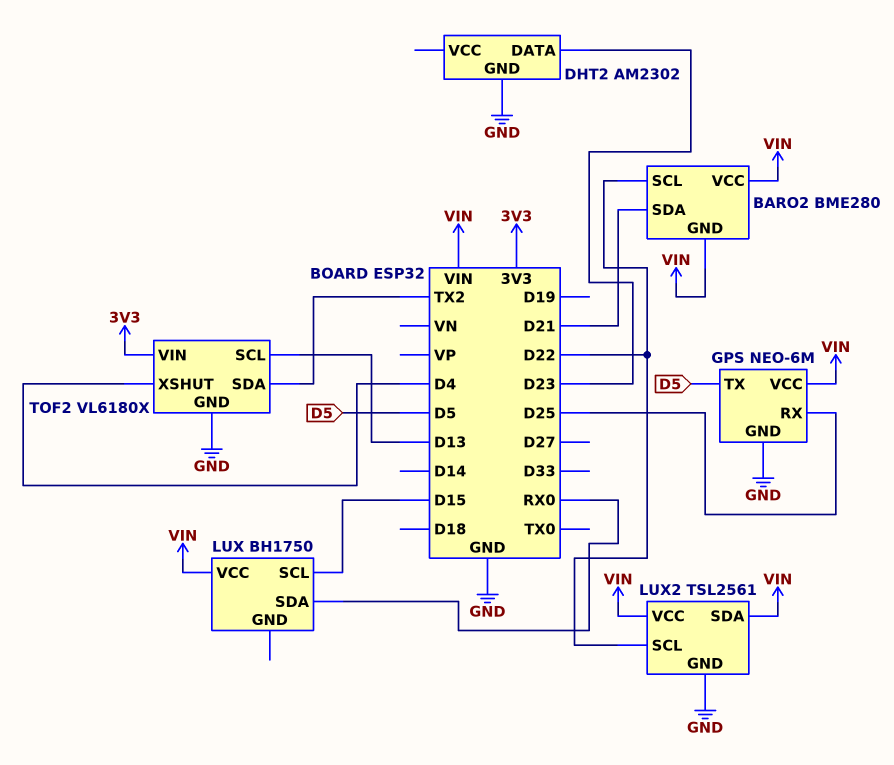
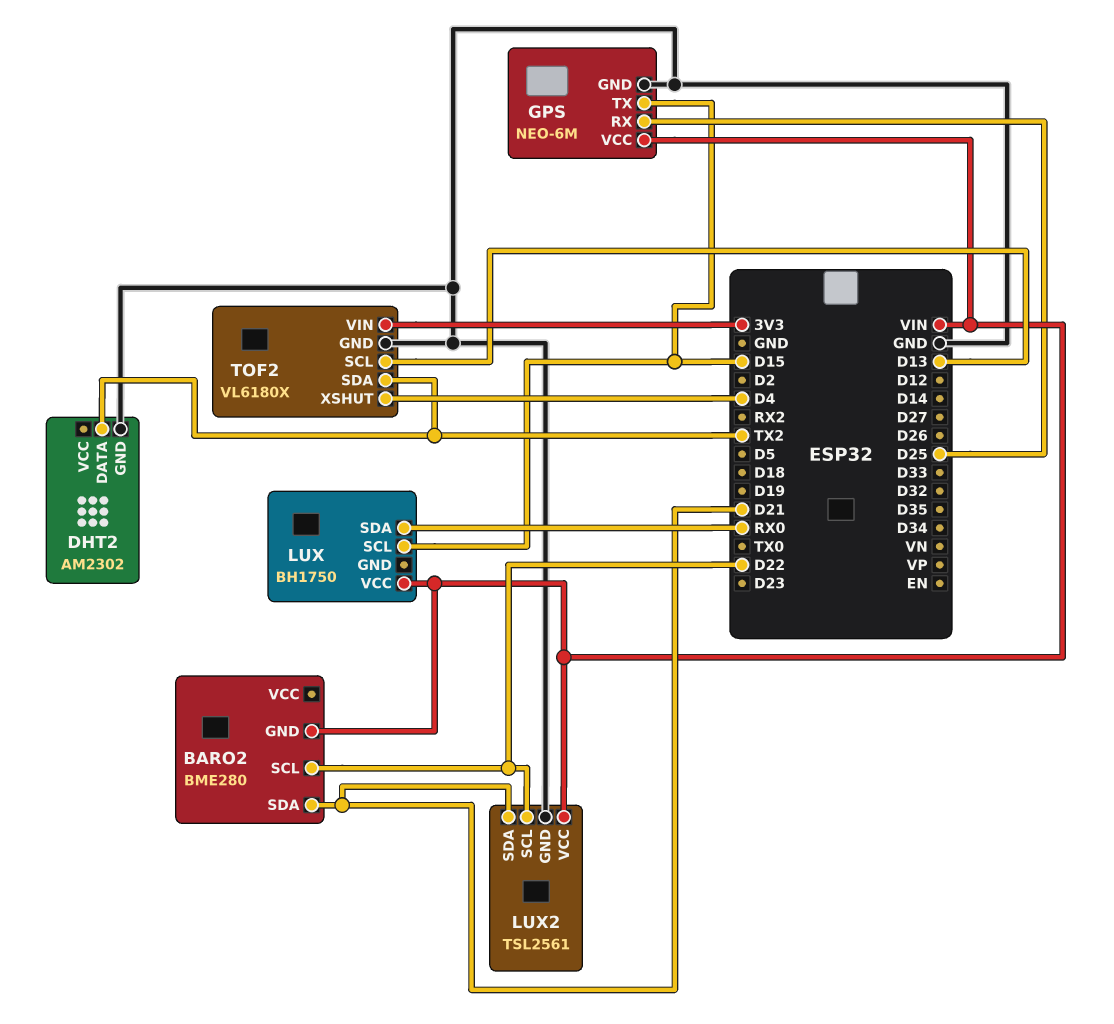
BARO2 pin VCC: VIN -> none
DHT2 pin DATA: D23 -> TX2
GPS pin TX: D5 -> D15
LUX2 pin SDA: VIN -> D21

